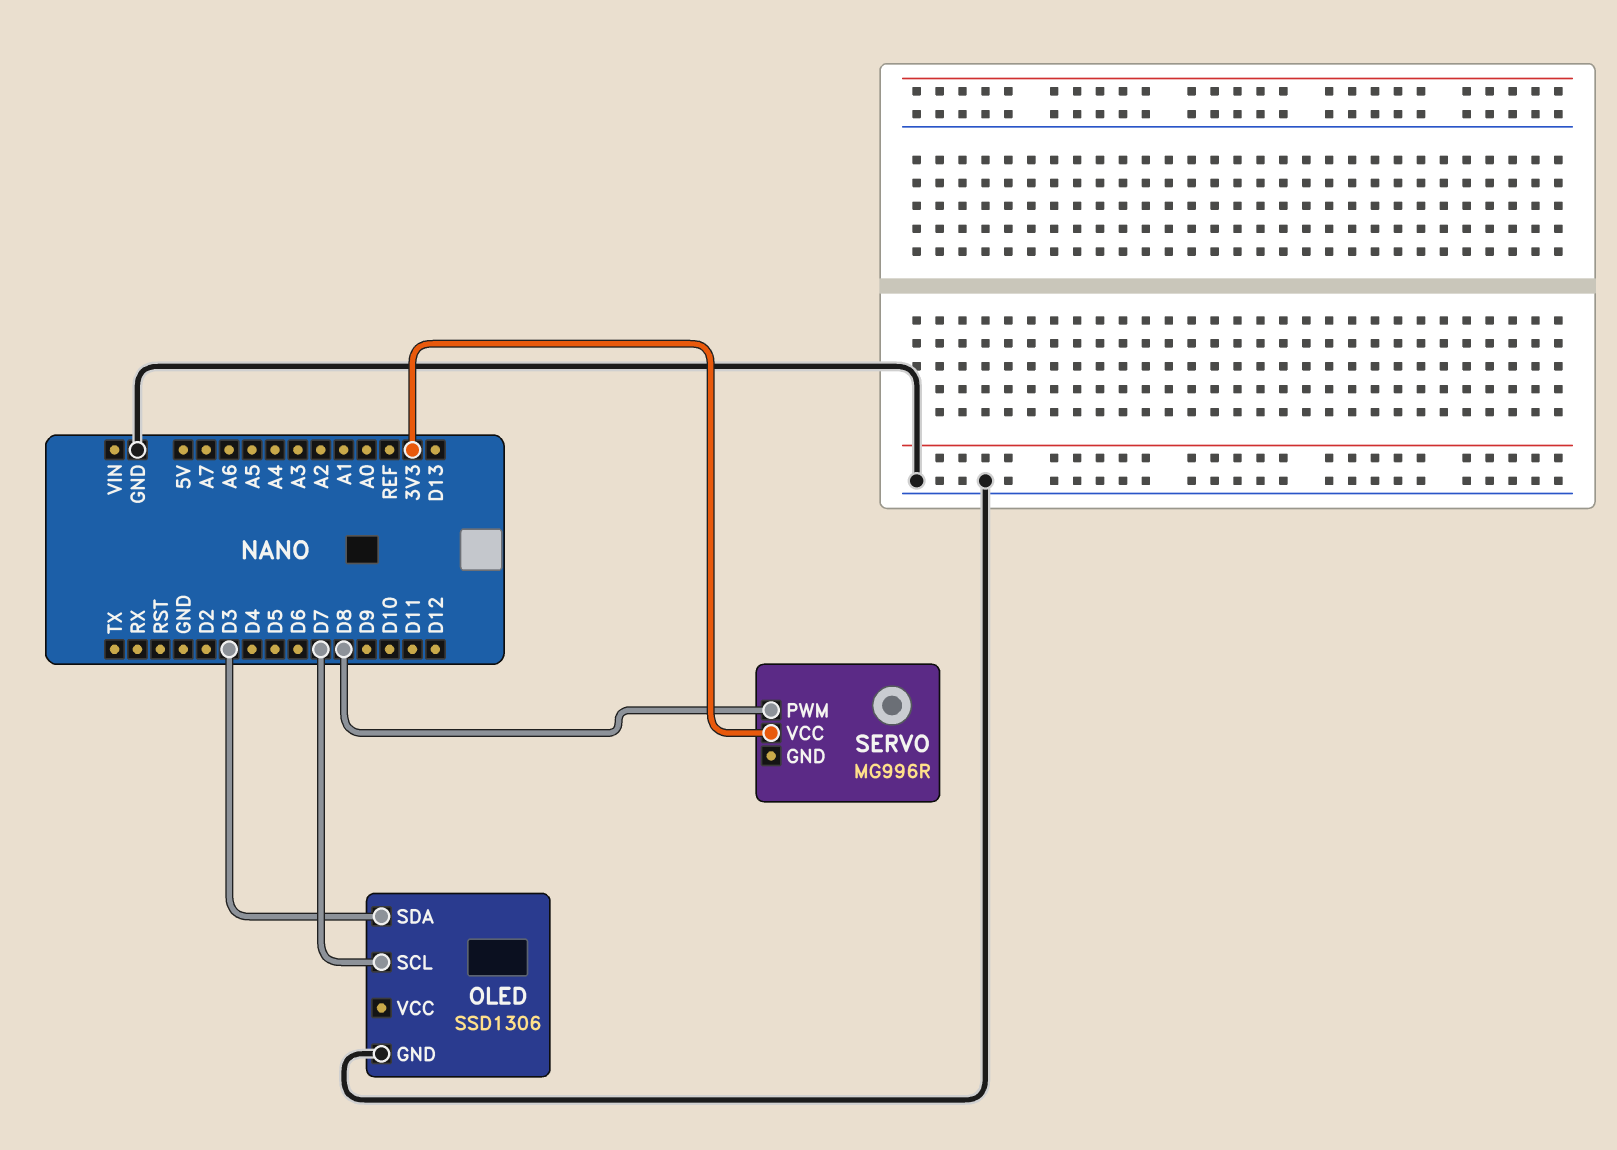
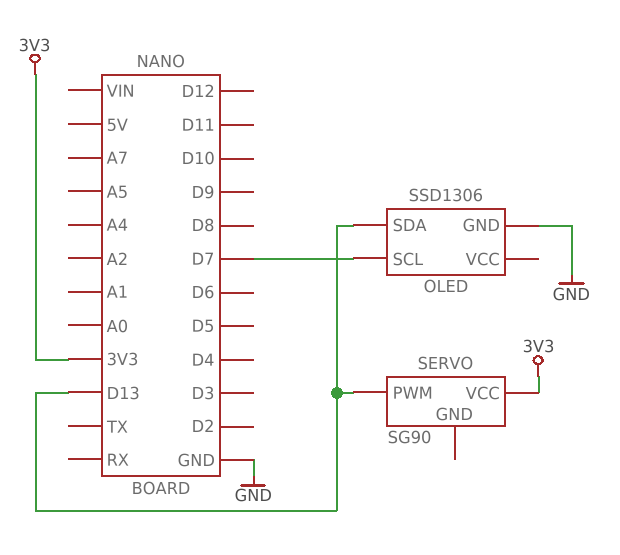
OLED pin SDA: D3 -> D13
SERVO: MG996R -> SG90
SERVO pin PWM: D8 -> D13

